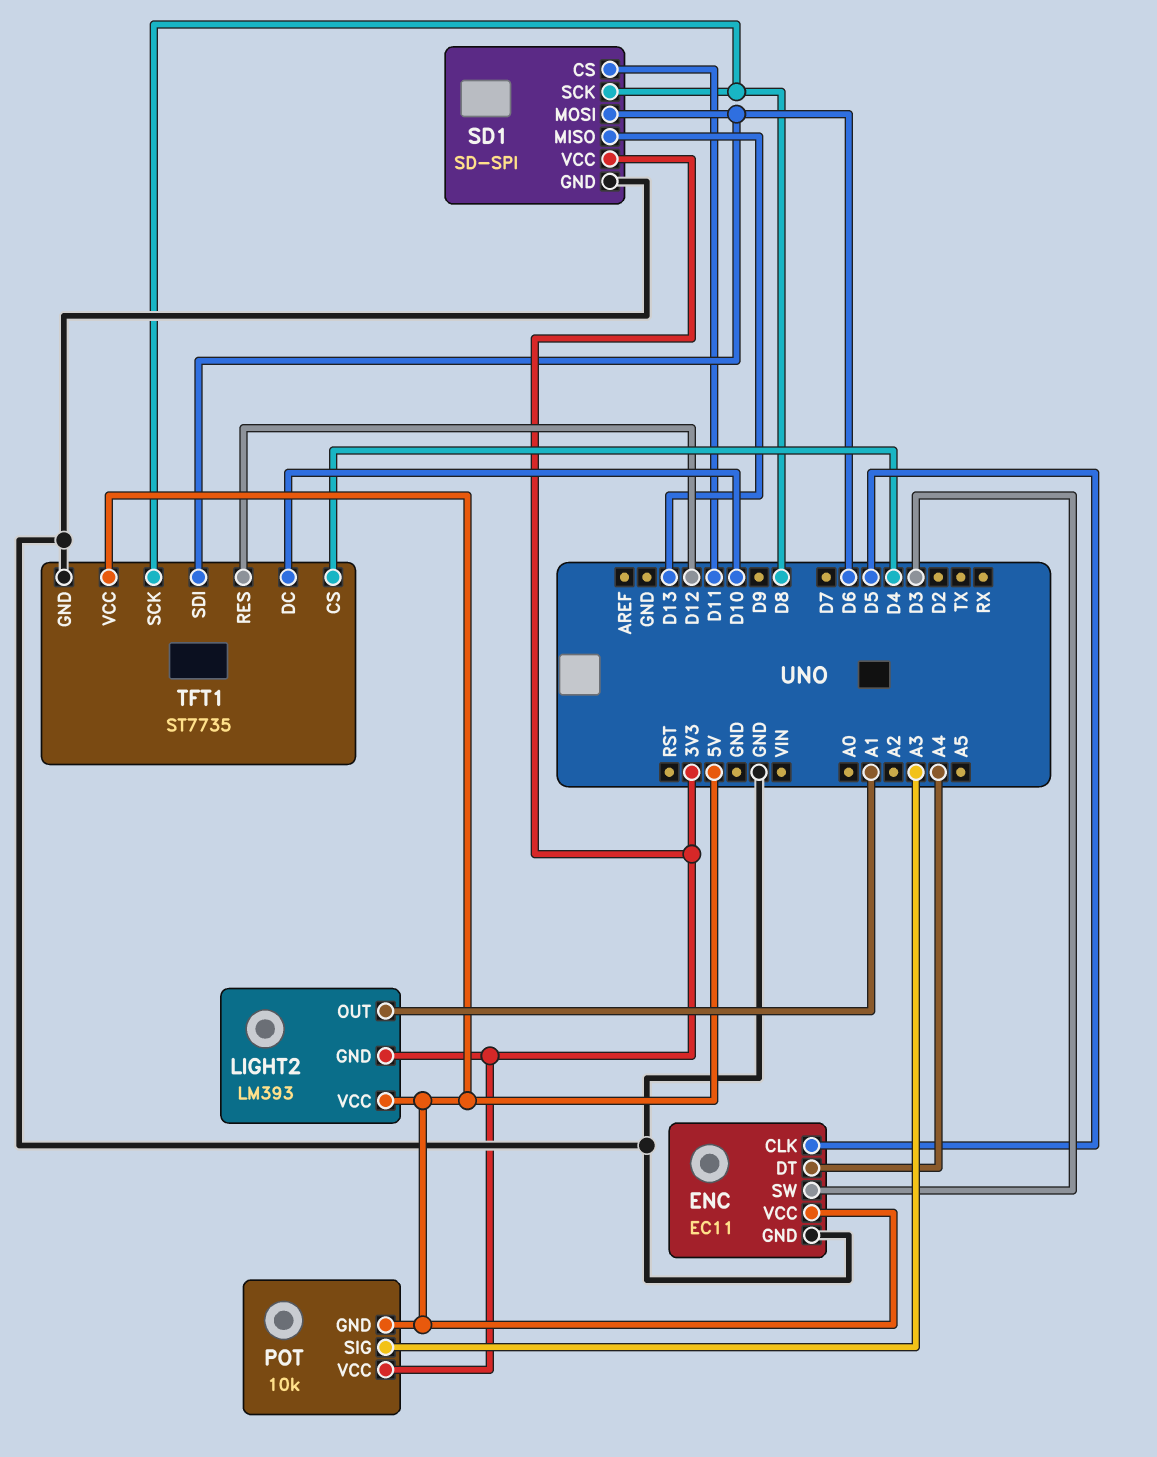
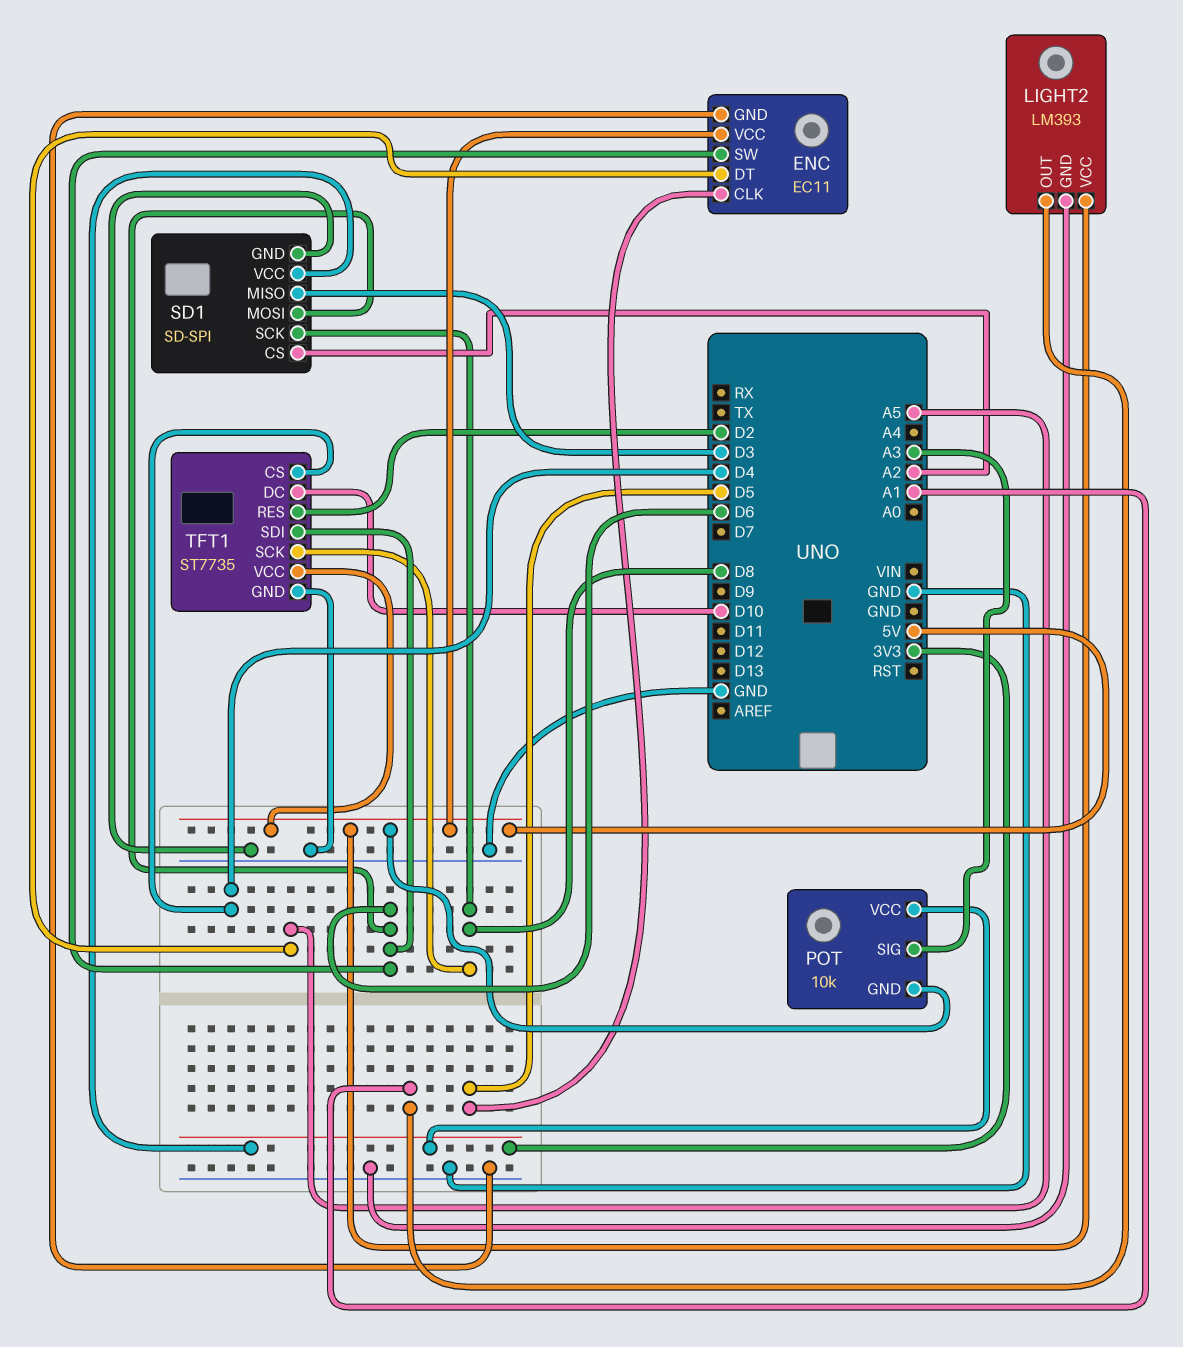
ENC pin DT: A4 -> A5
ENC pin SW: D3 -> D6
LIGHT2 pin GND: 3V3 -> GND
SD1 pin CS: D11 -> A2
SD1 pin MISO: D13 -> D3
TFT1 pin RES: D12 -> D2

